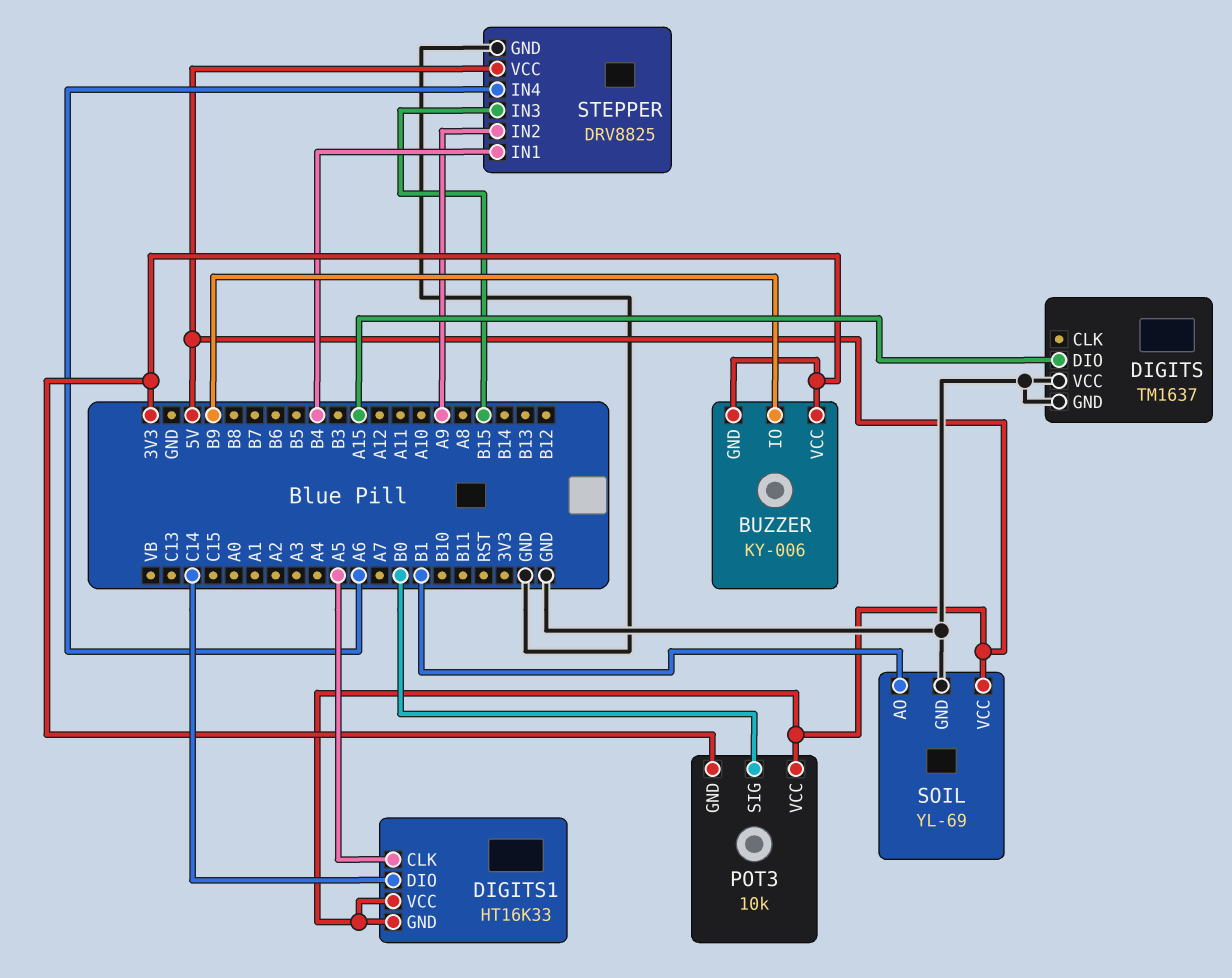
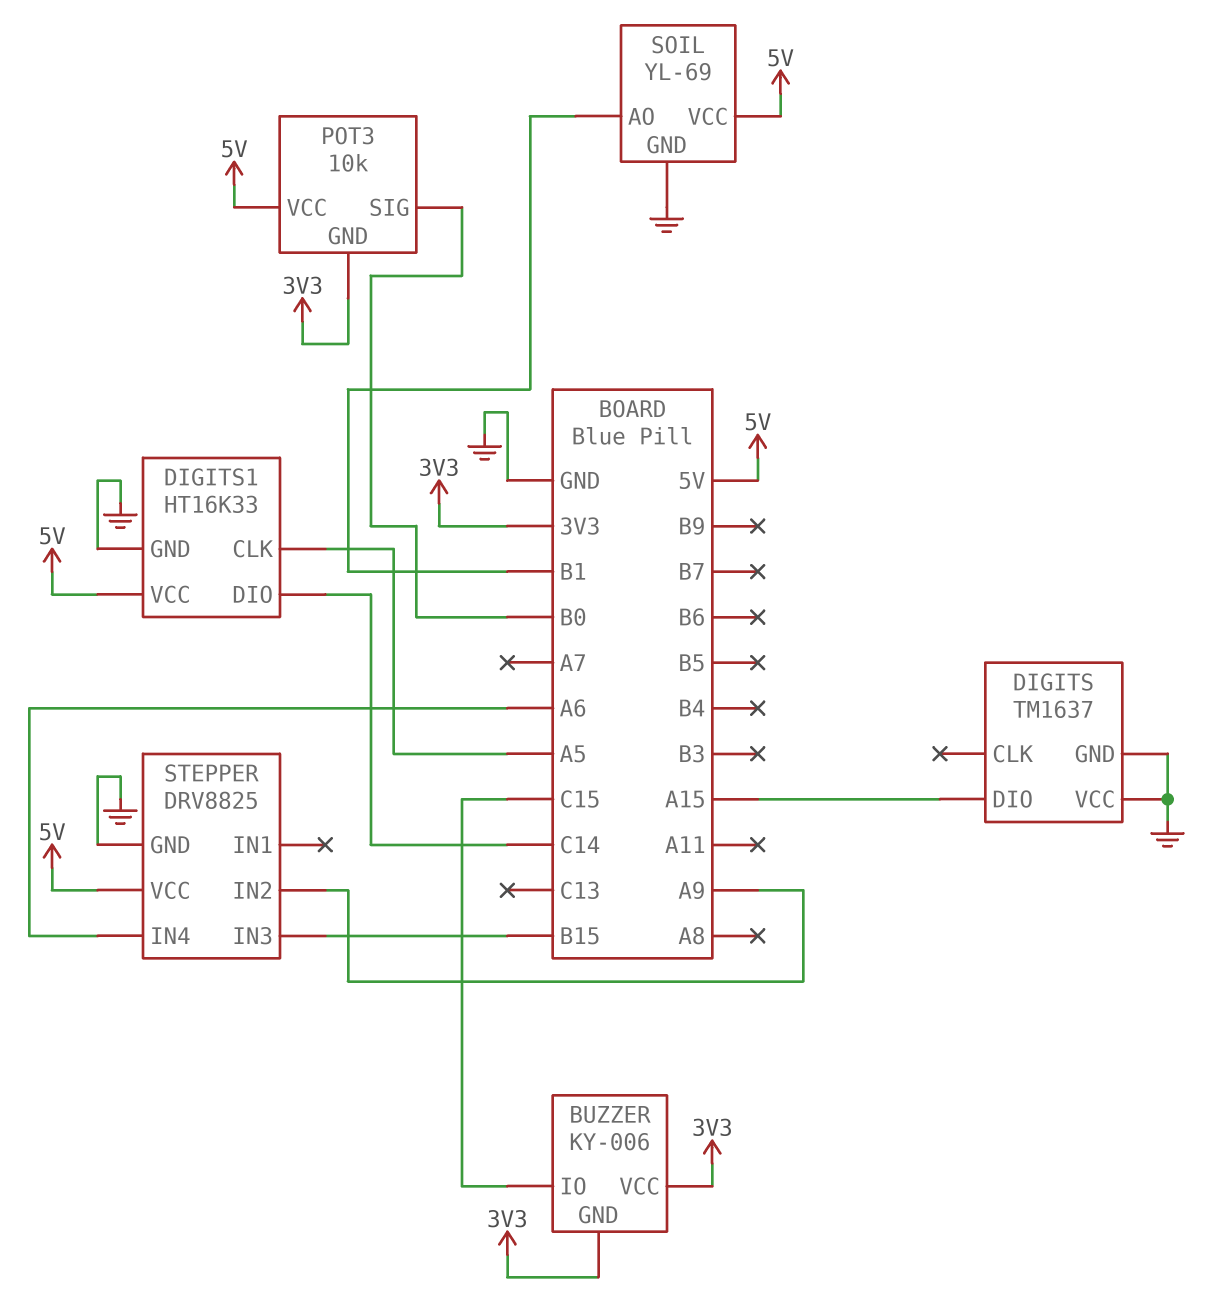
BUZZER pin IO: B9 -> C15
DIGITS1 pin GND: 5V -> GND
STEPPER pin IN1: B4 -> none

